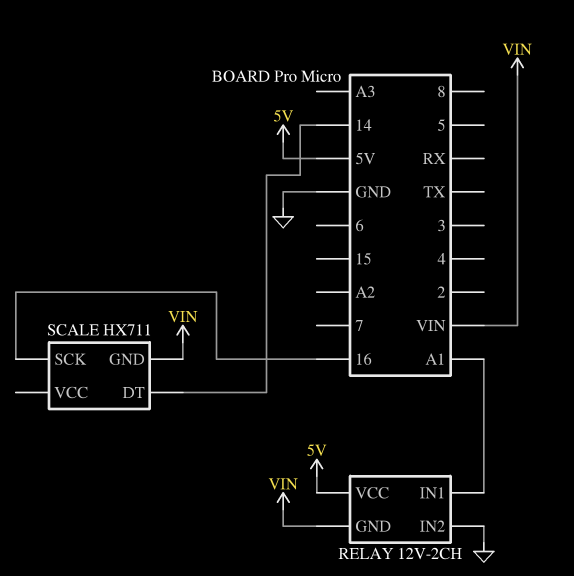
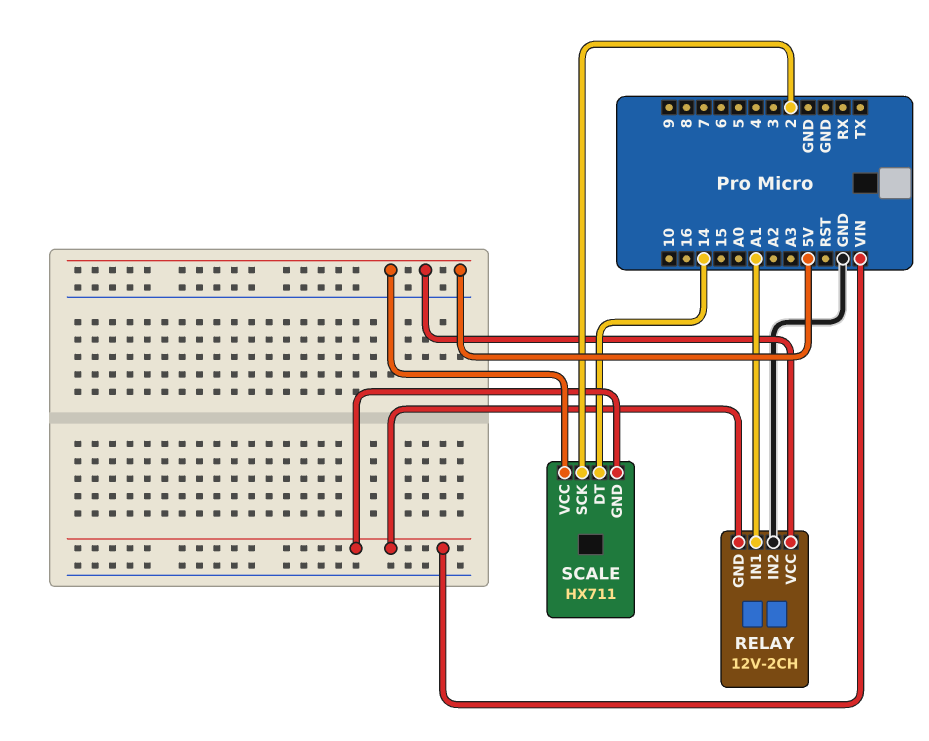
SCALE pin SCK: 16 -> 2
SCALE pin VCC: none -> 5V

